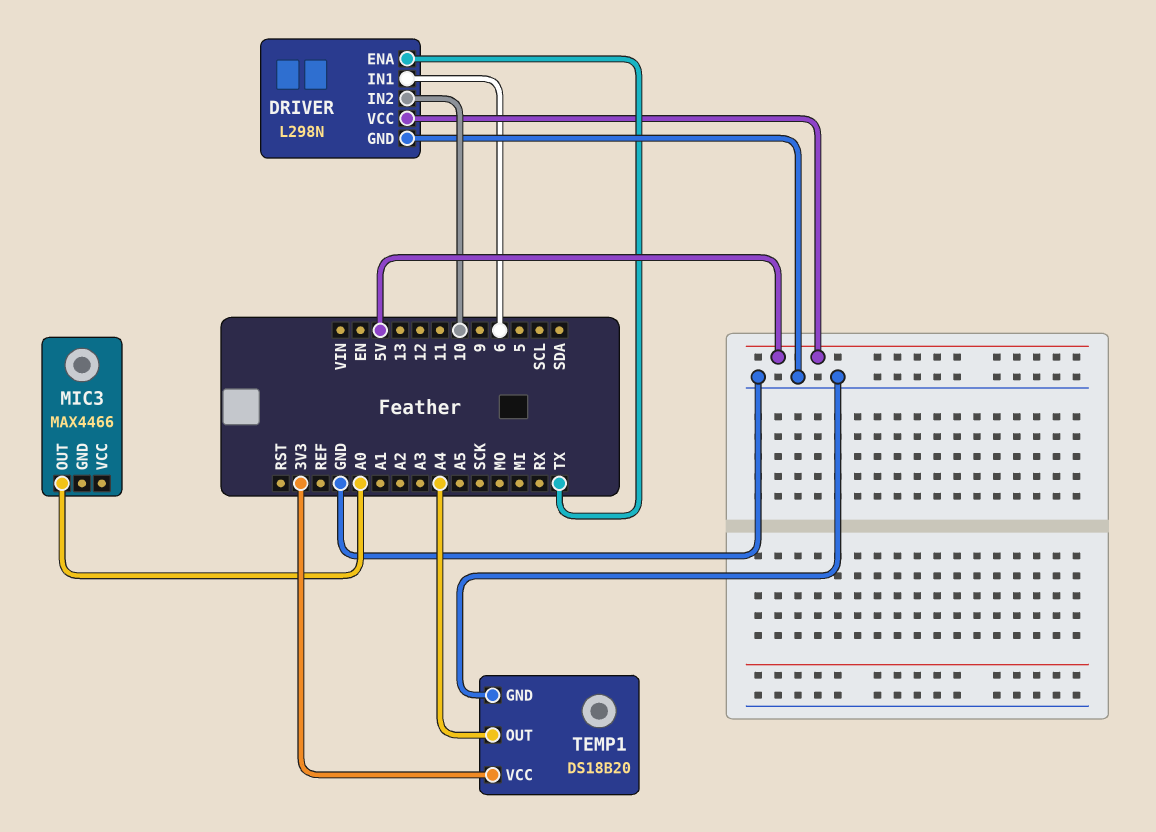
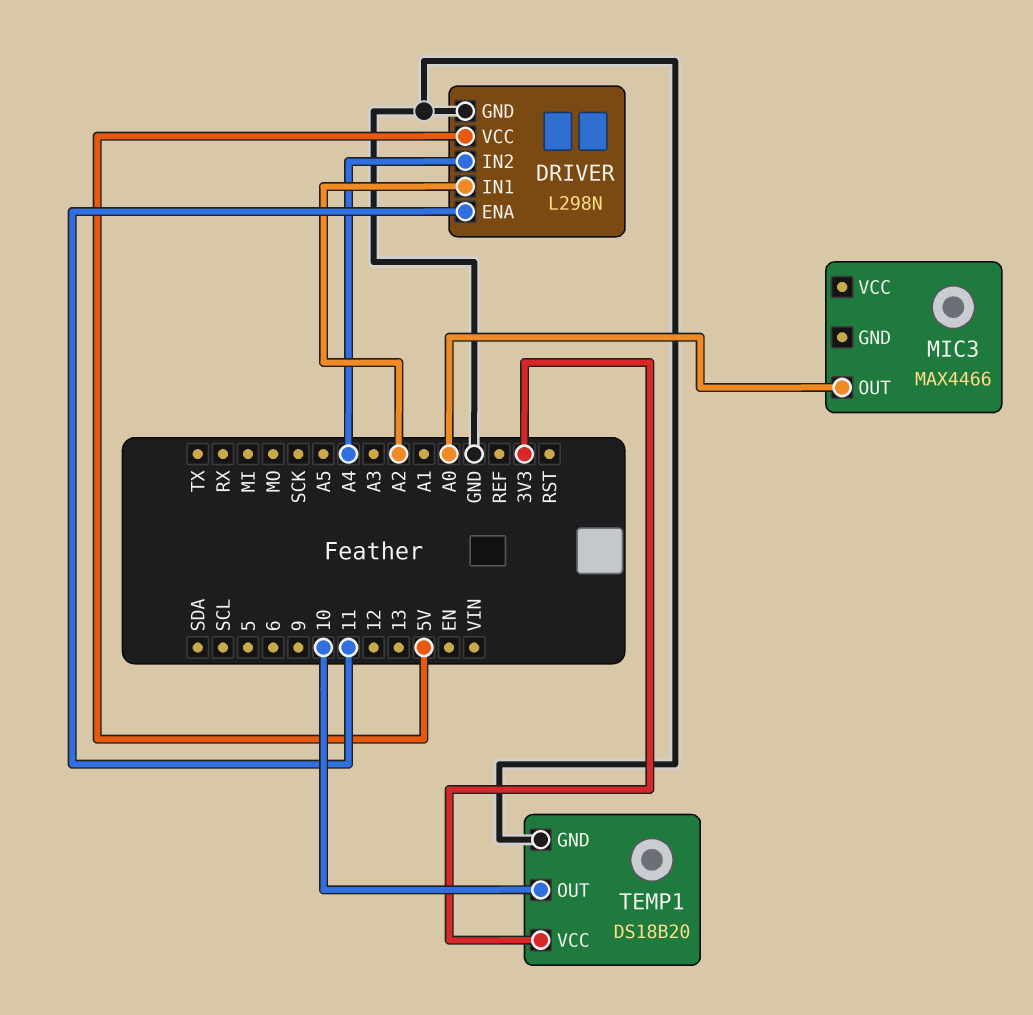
DRIVER pin ENA: TX -> 11
DRIVER pin IN1: 6 -> A2
DRIVER pin IN2: 10 -> A4
TEMP1 pin OUT: A4 -> 10

